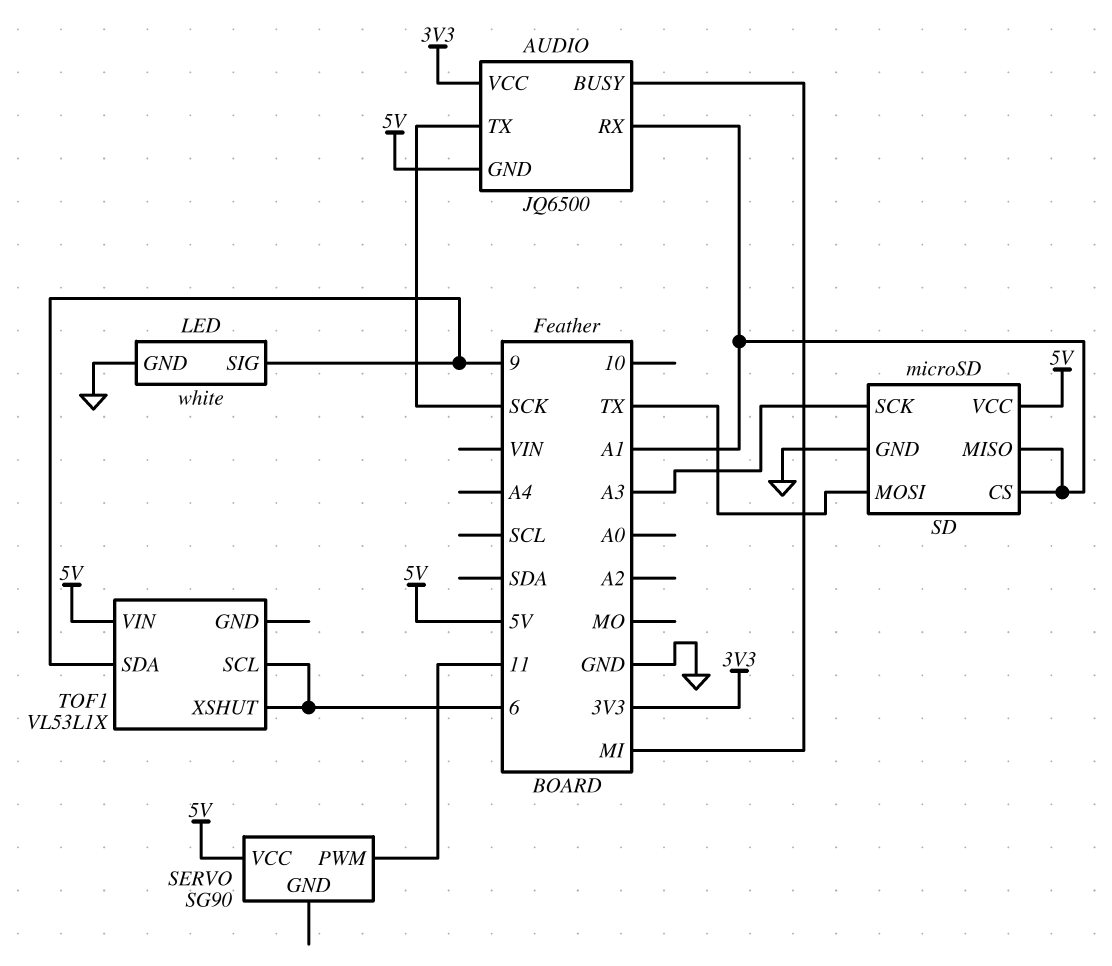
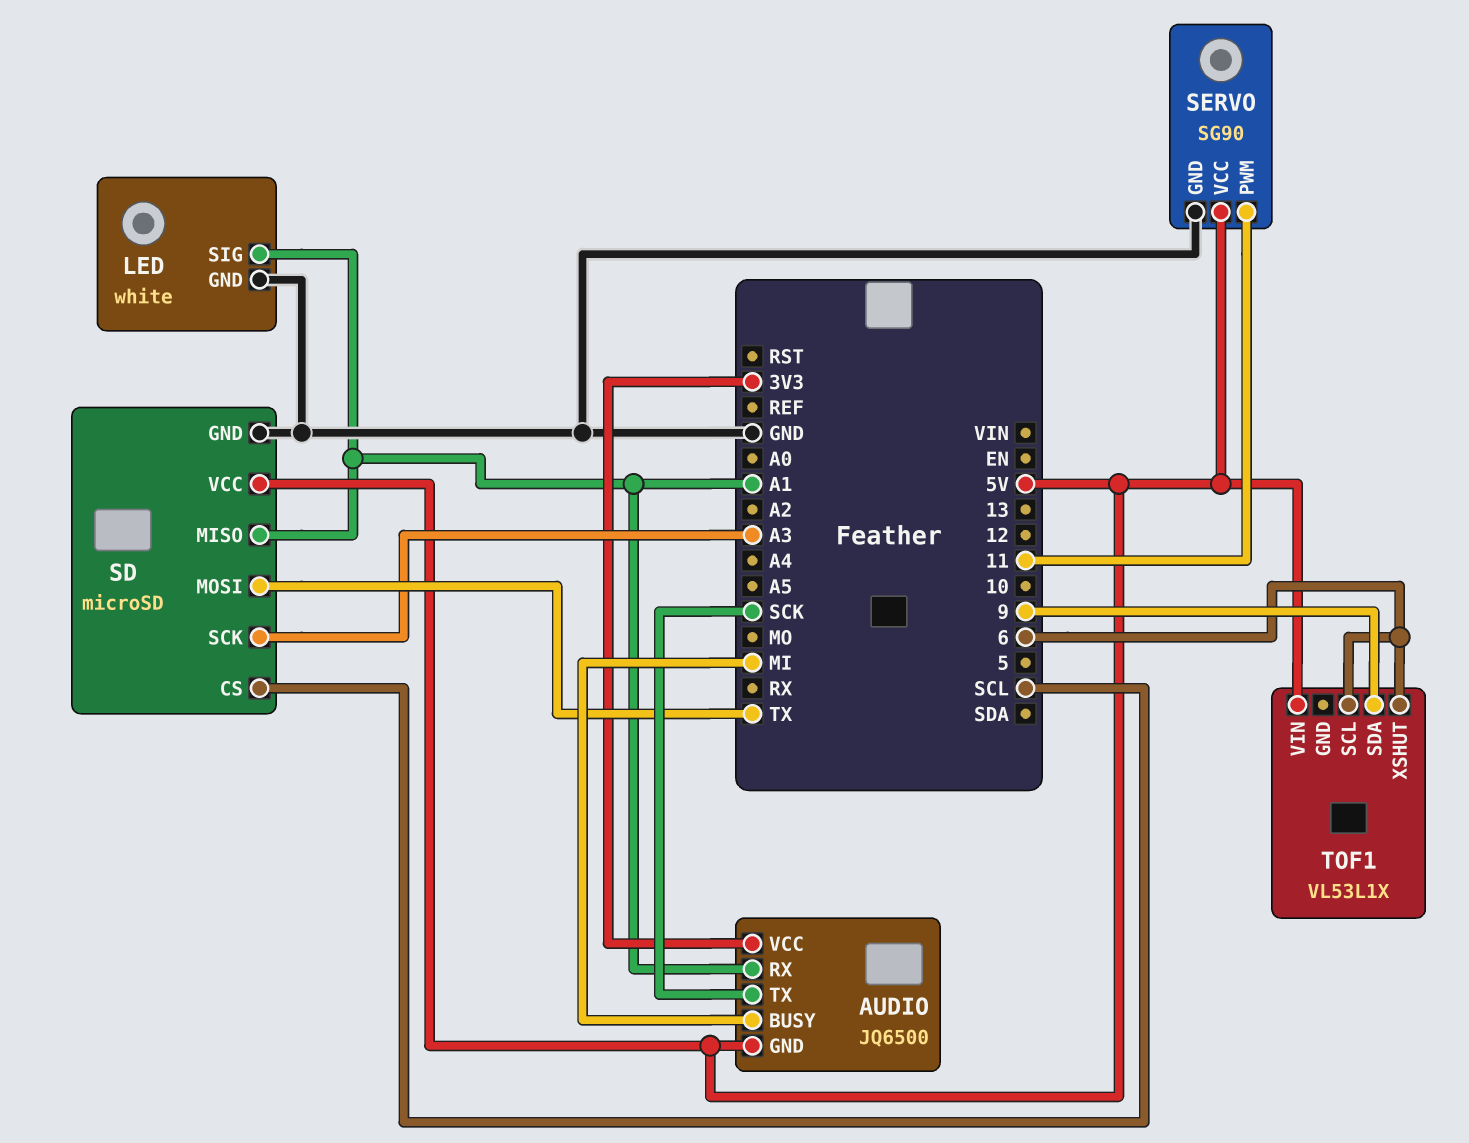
LED pin SIG: 9 -> A1
SD pin CS: A1 -> SCL
SERVO pin GND: none -> GND

